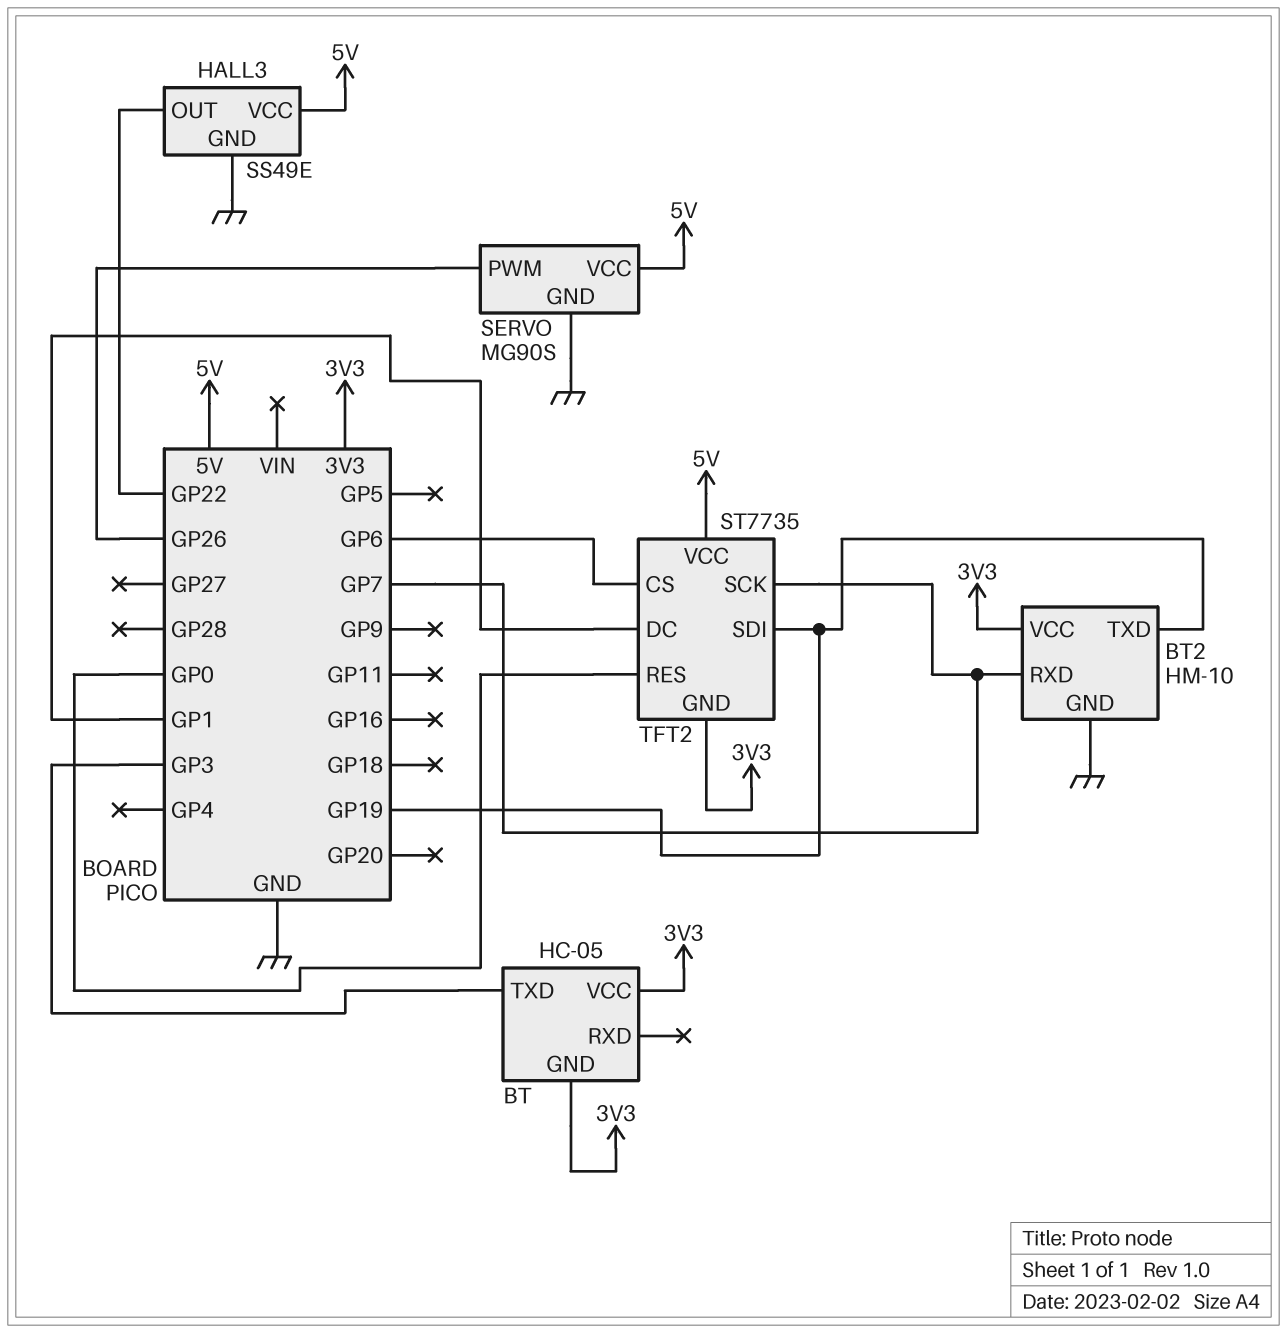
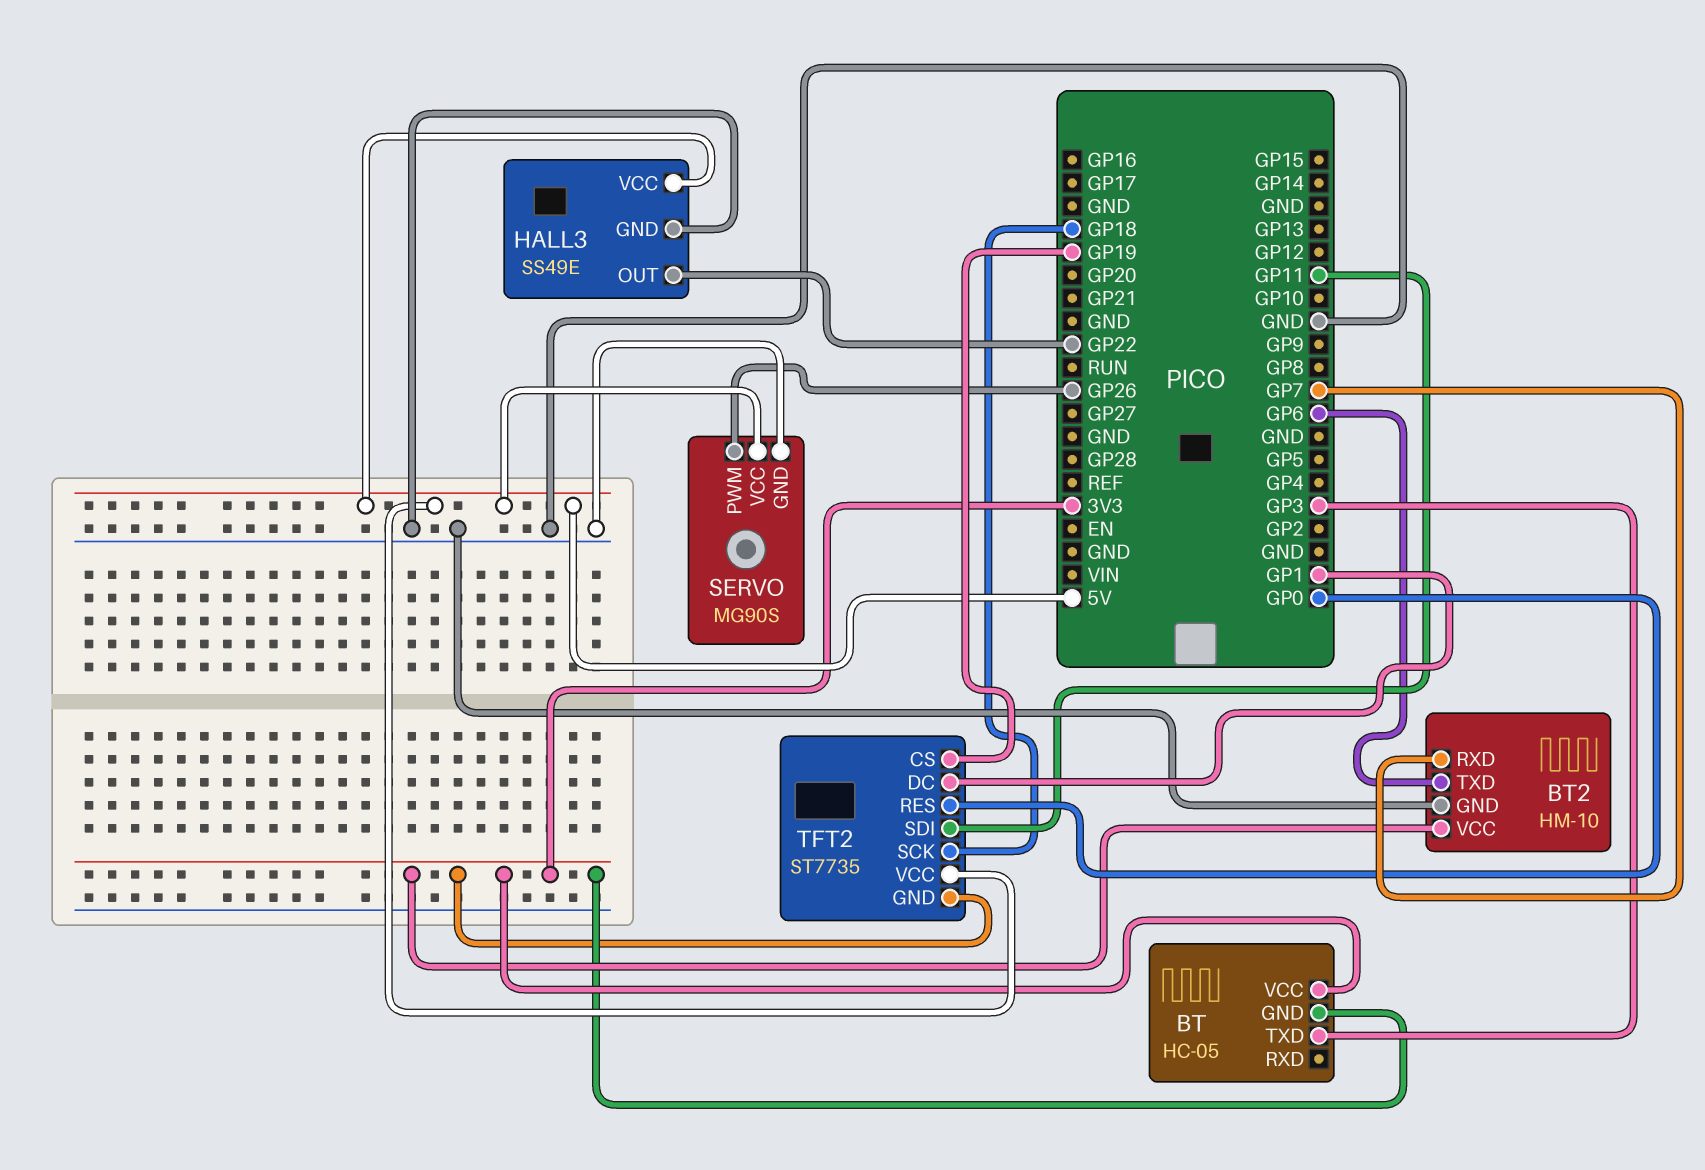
BT2 pin TXD: GP19 -> GP6
TFT2 pin CS: GP6 -> GP19
TFT2 pin SCK: GP7 -> GP18
TFT2 pin SDI: GP19 -> GP11

